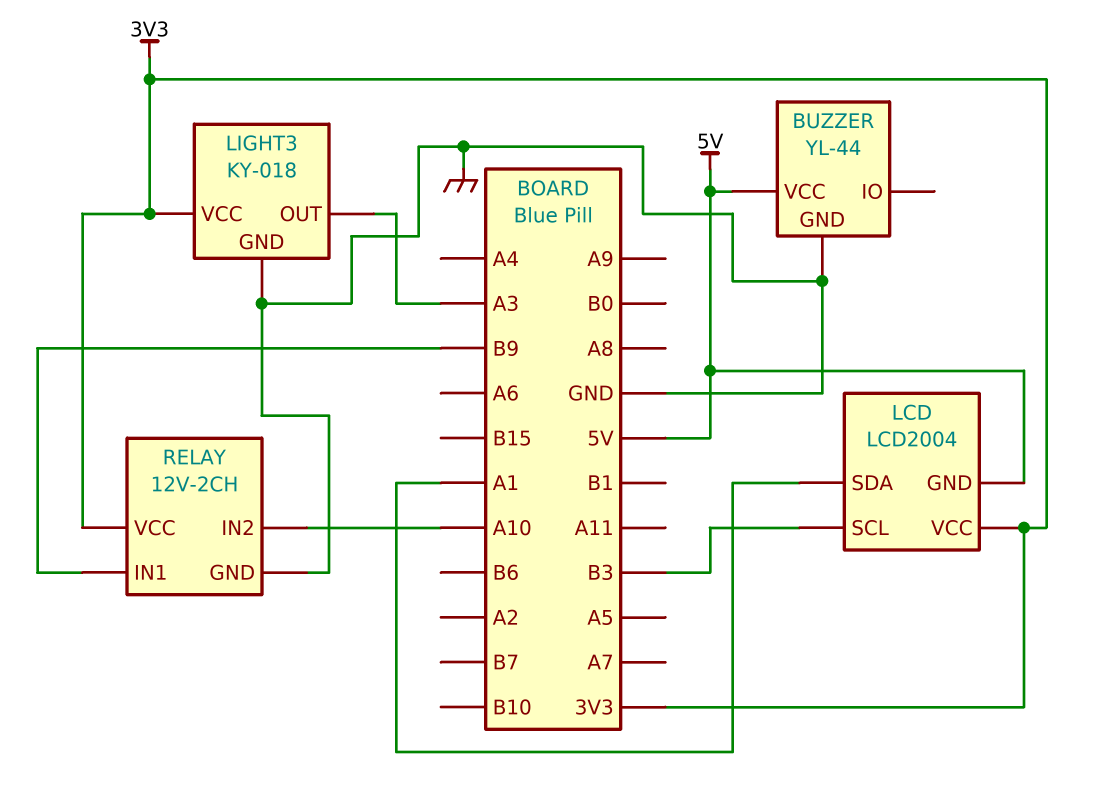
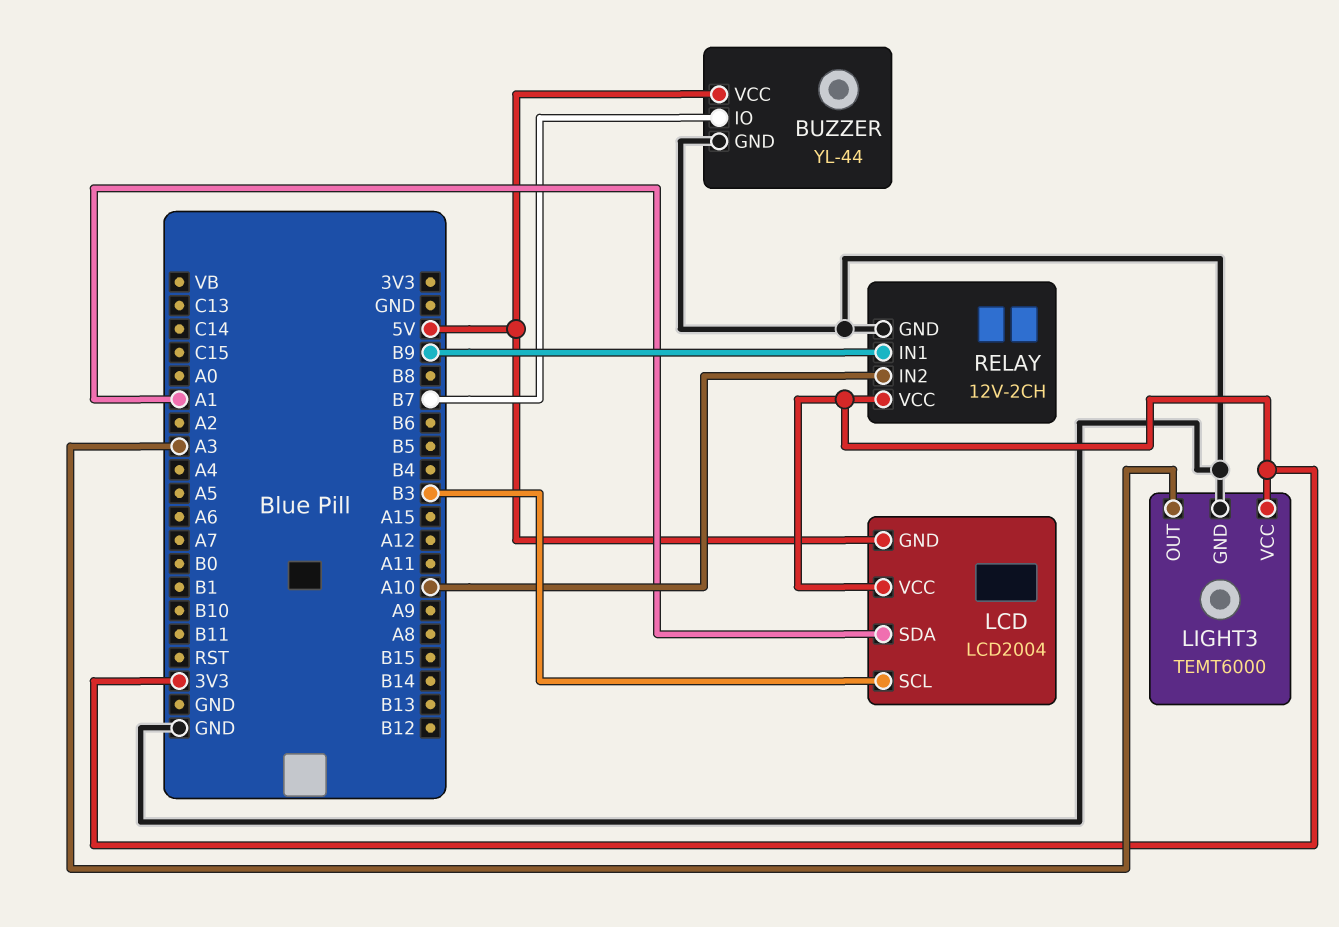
BUZZER pin IO: none -> B7
LIGHT3: KY-018 -> TEMT6000

